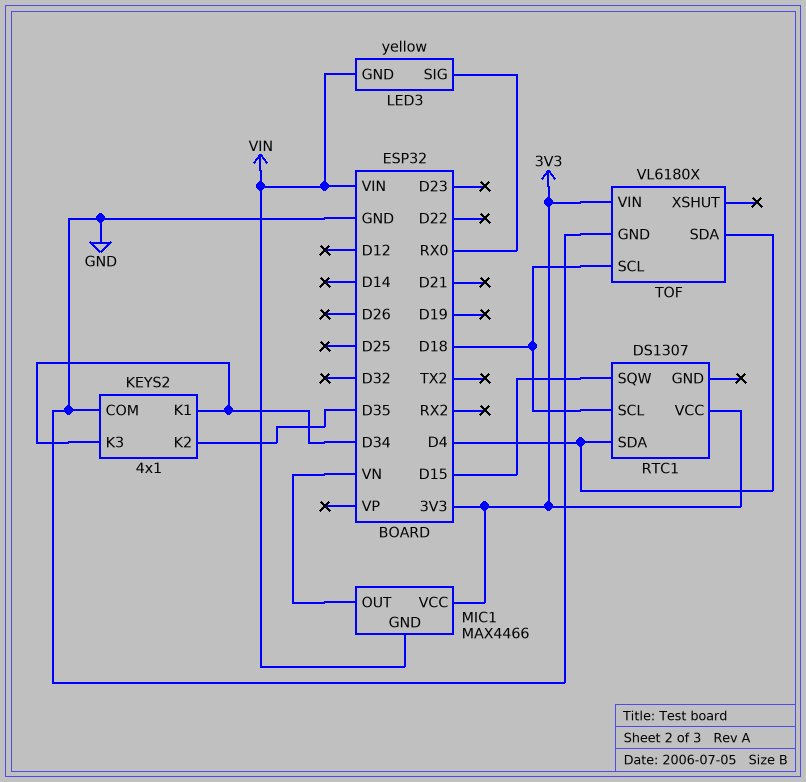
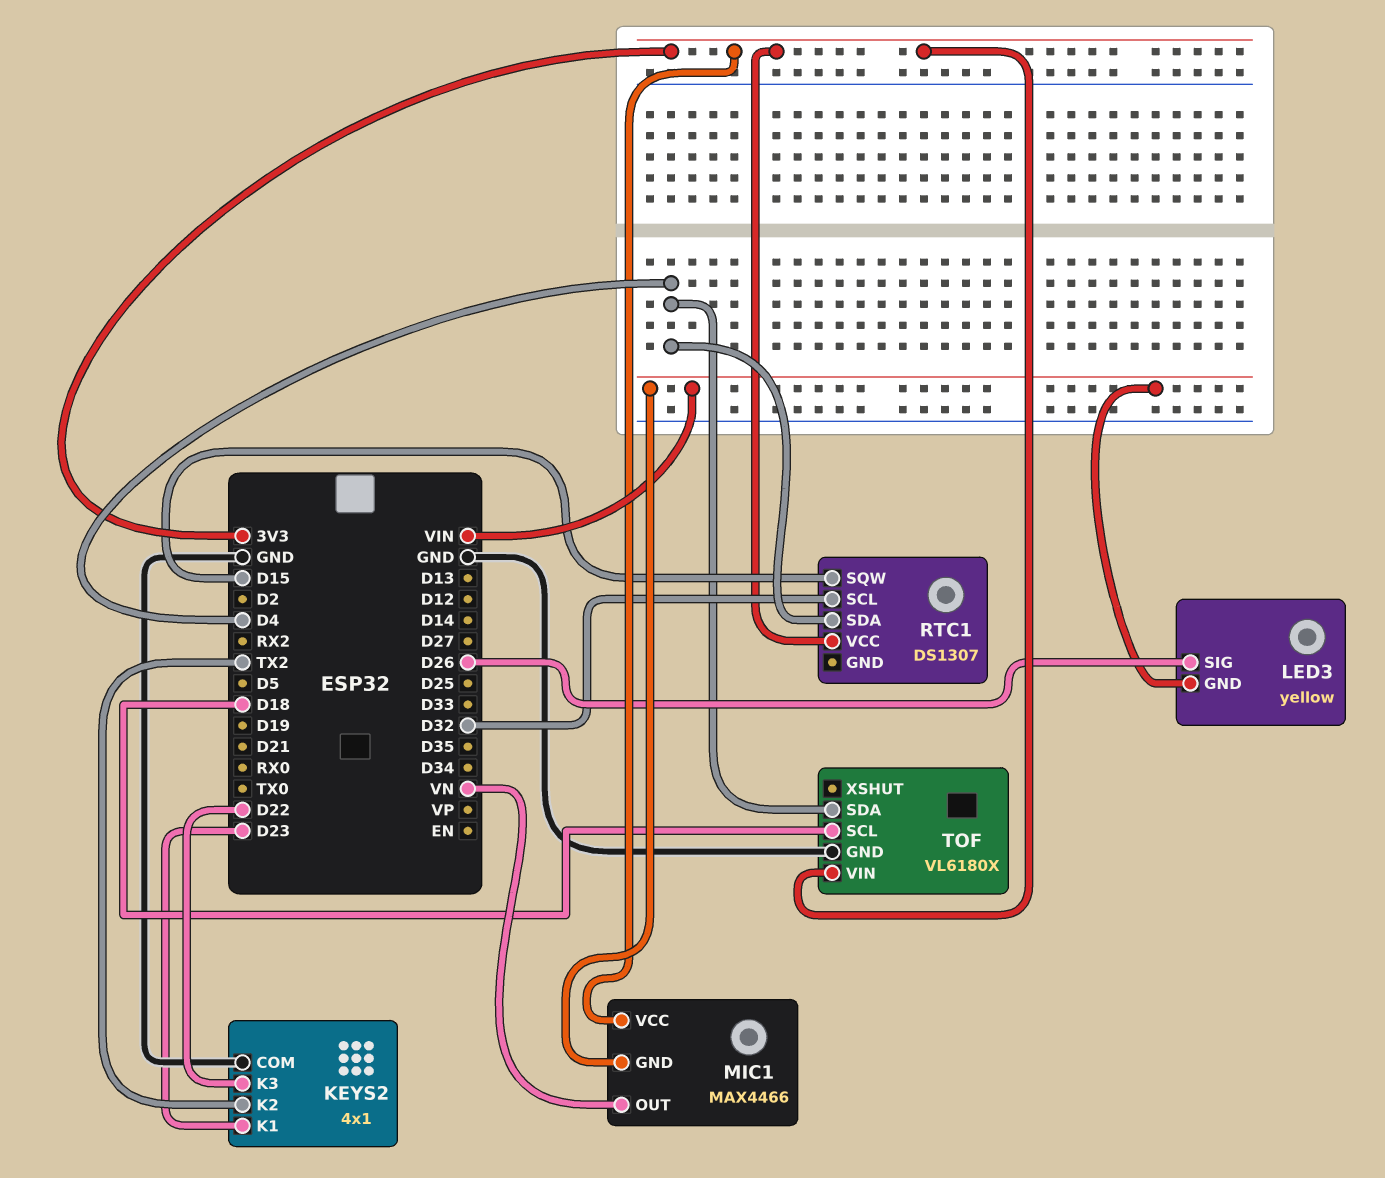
KEYS2 pin K1: D34 -> D23
KEYS2 pin K2: D35 -> TX2
KEYS2 pin K3: D34 -> D22
LED3 pin SIG: RX0 -> D26
RTC1 pin SCL: D18 -> D32

